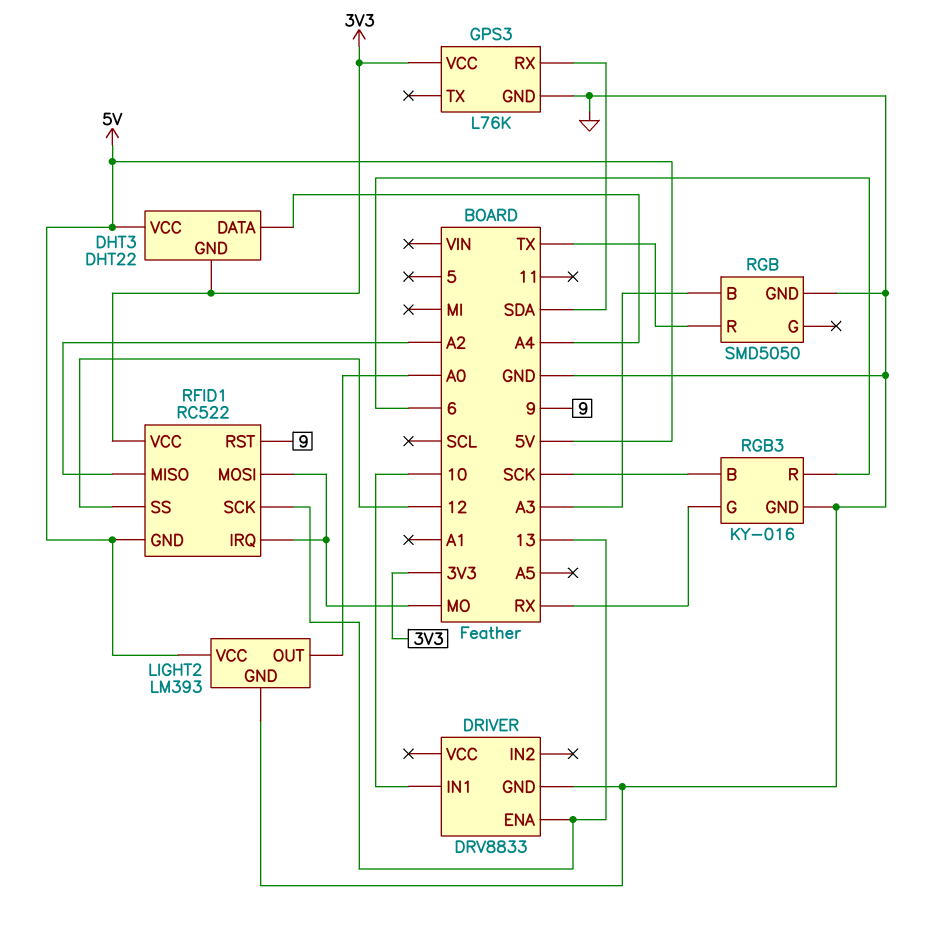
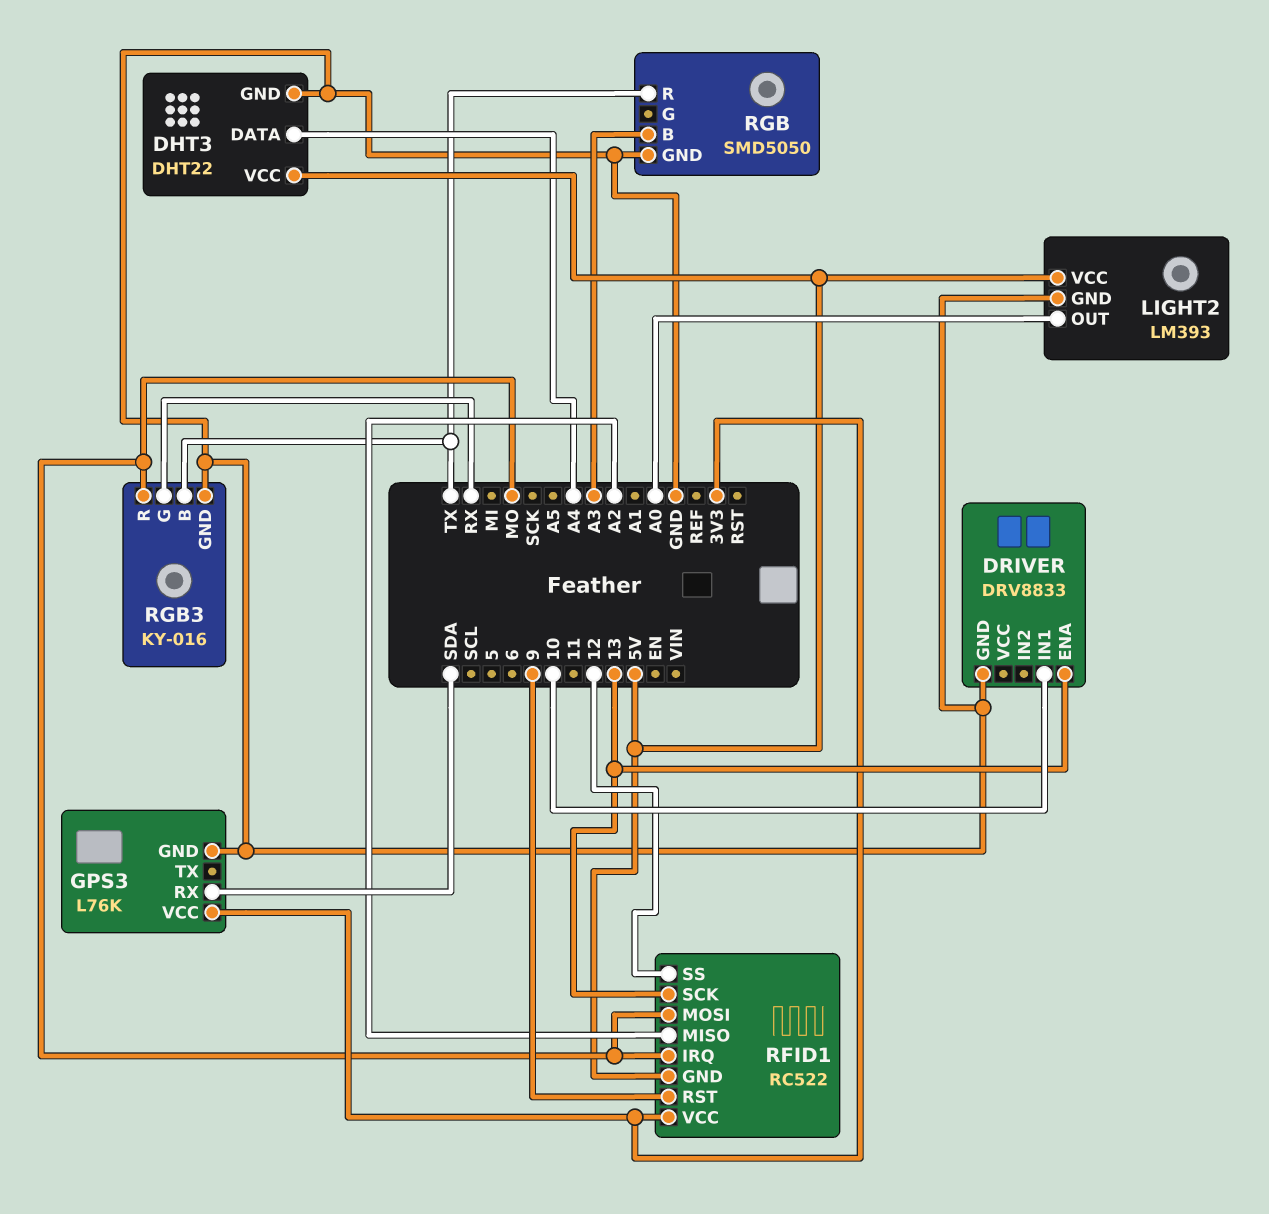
DHT3 pin GND: 3V3 -> GND
RGB3 pin B: SCK -> TX
RGB3 pin R: 6 -> MO

